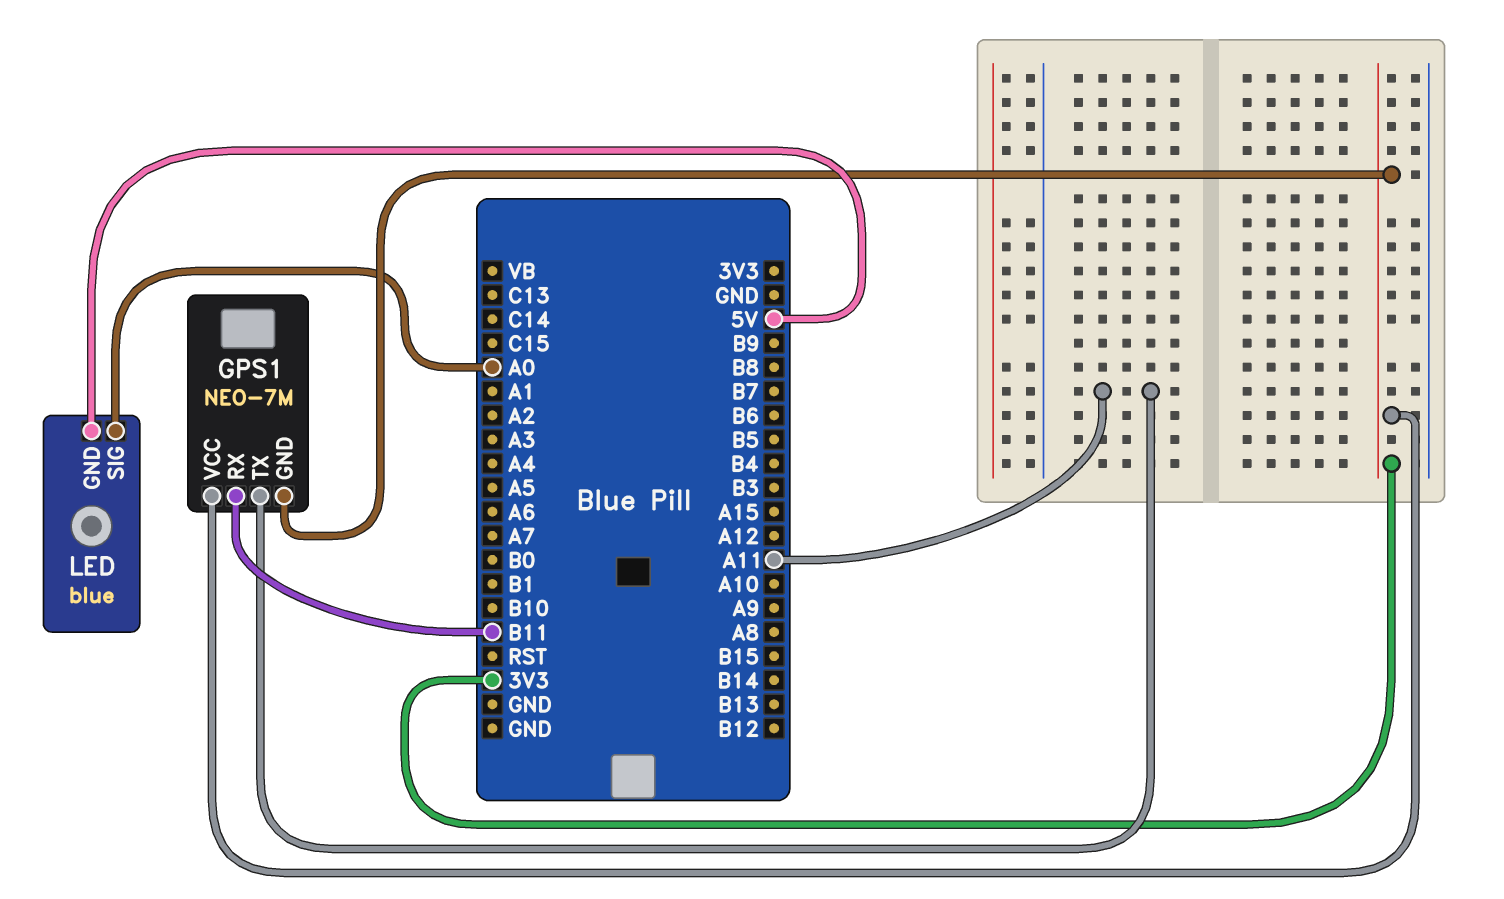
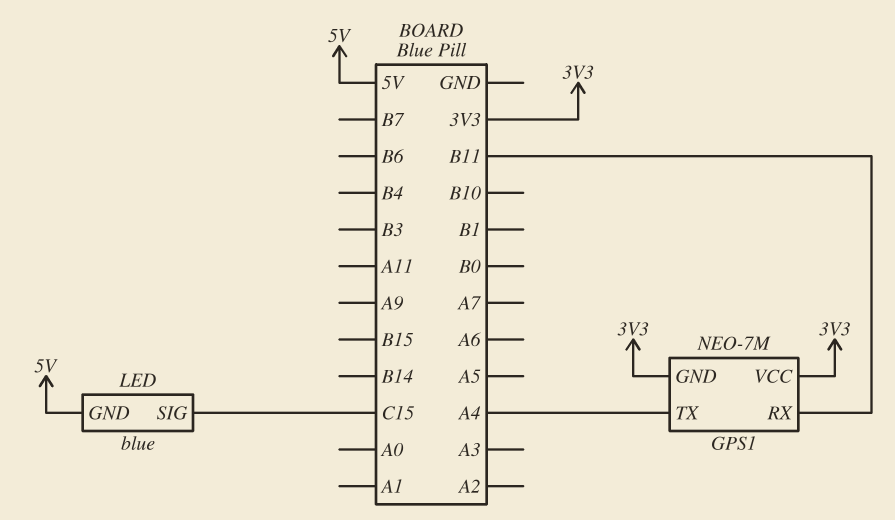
GPS1 pin TX: A11 -> A4
LED pin SIG: A0 -> C15

